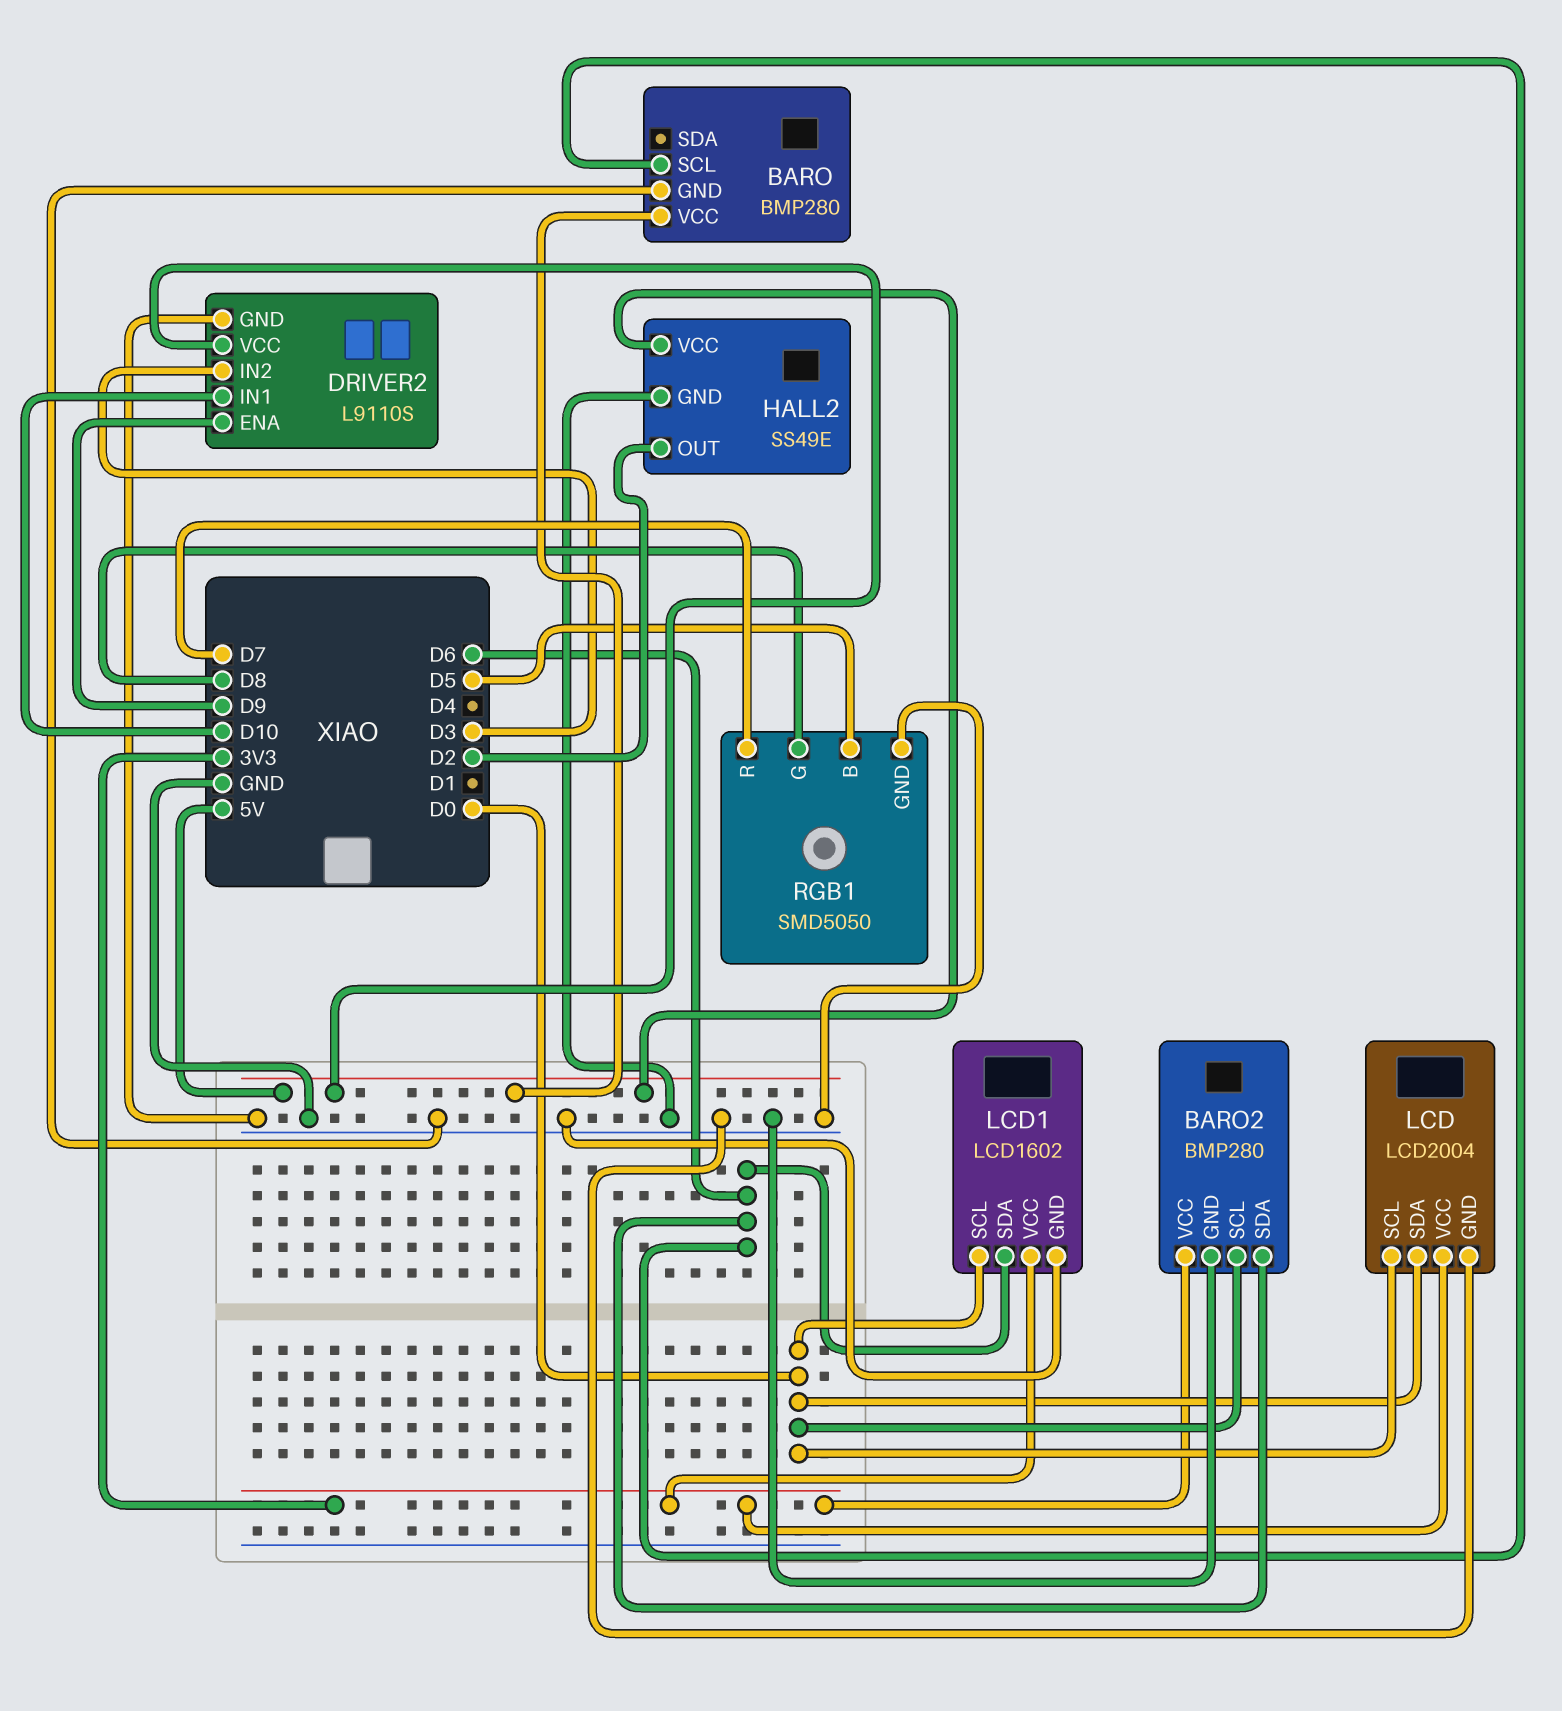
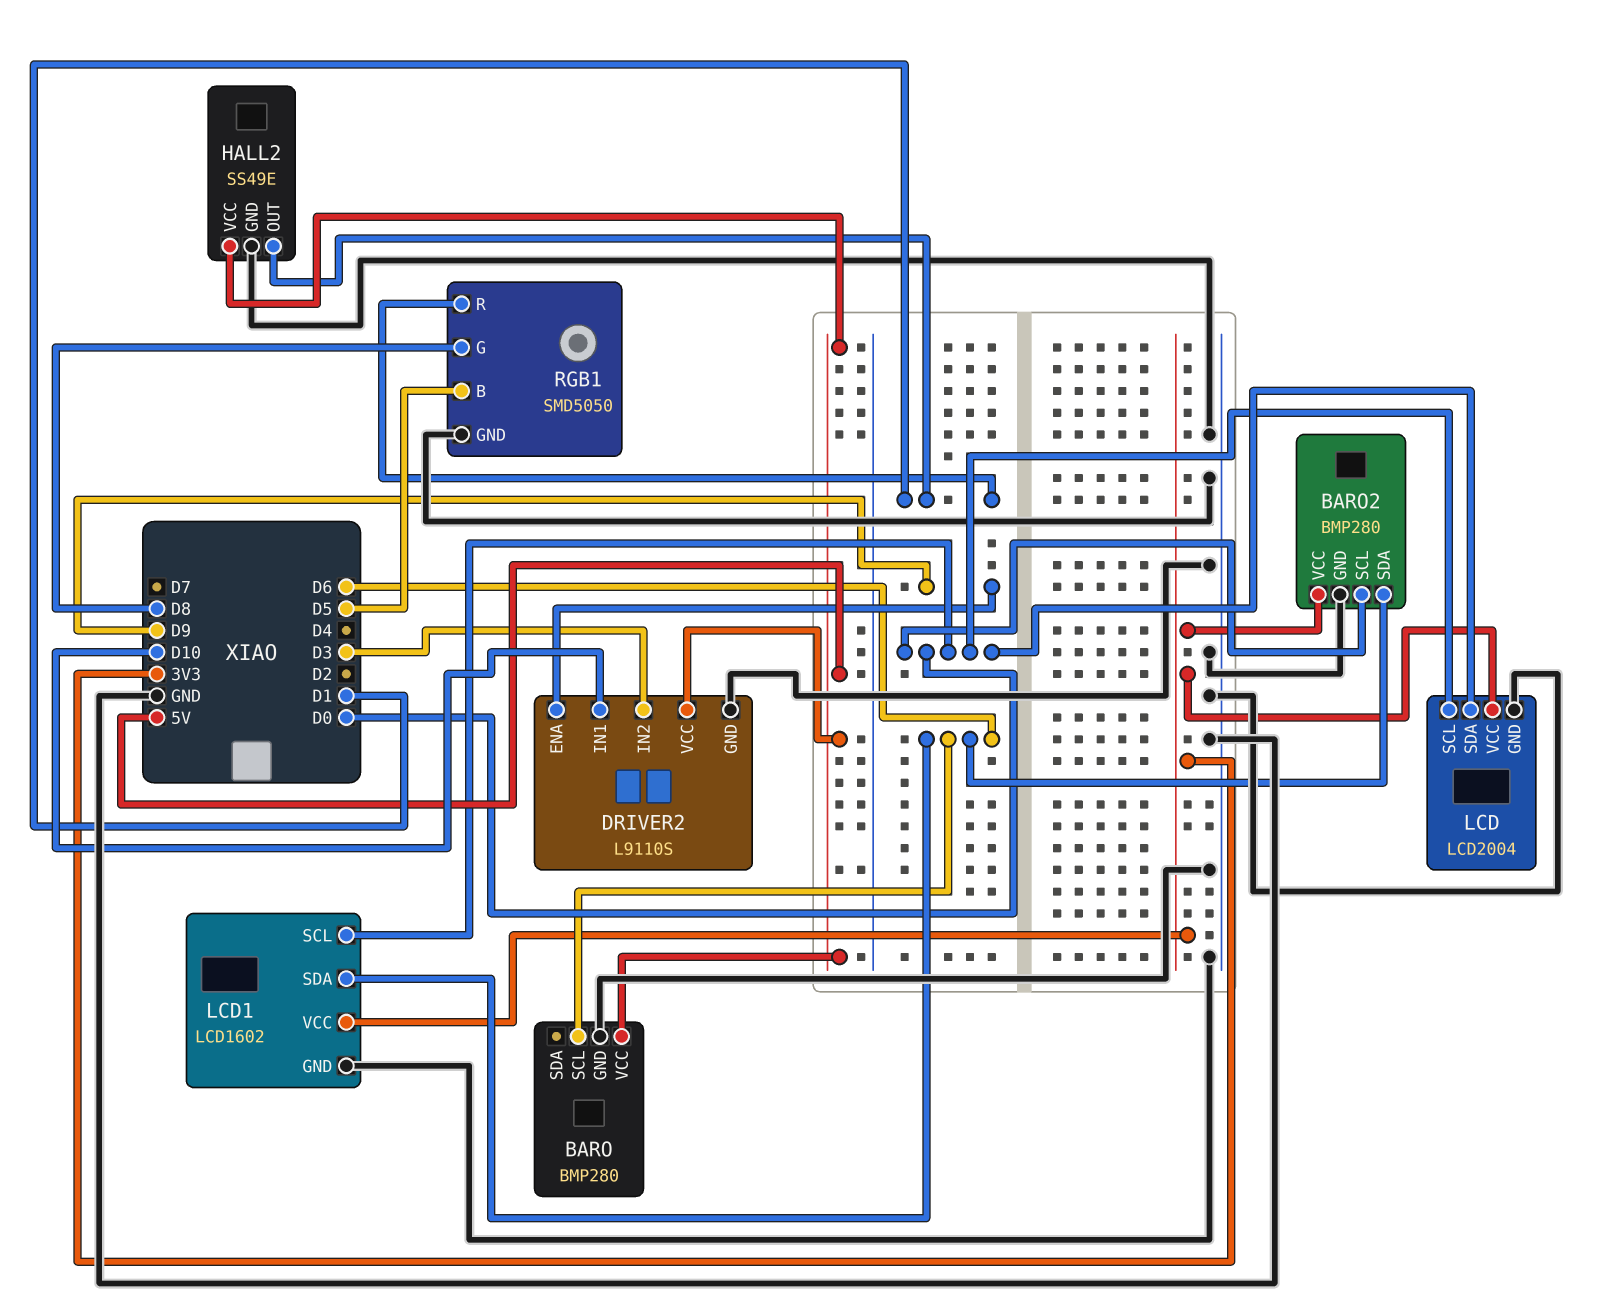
HALL2 pin OUT: D2 -> D1
RGB1 pin R: D7 -> D1

